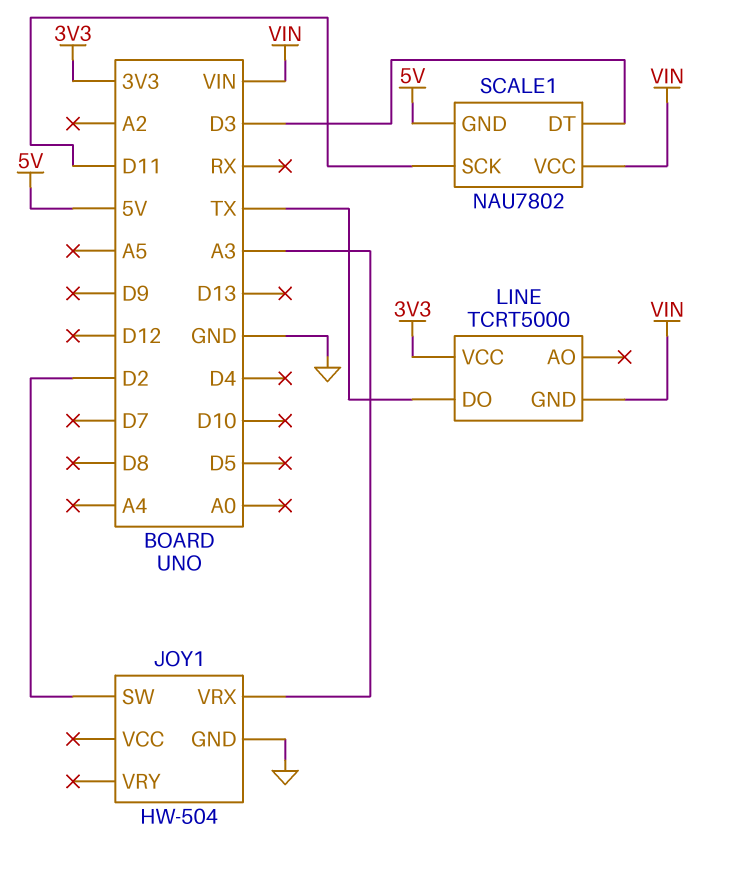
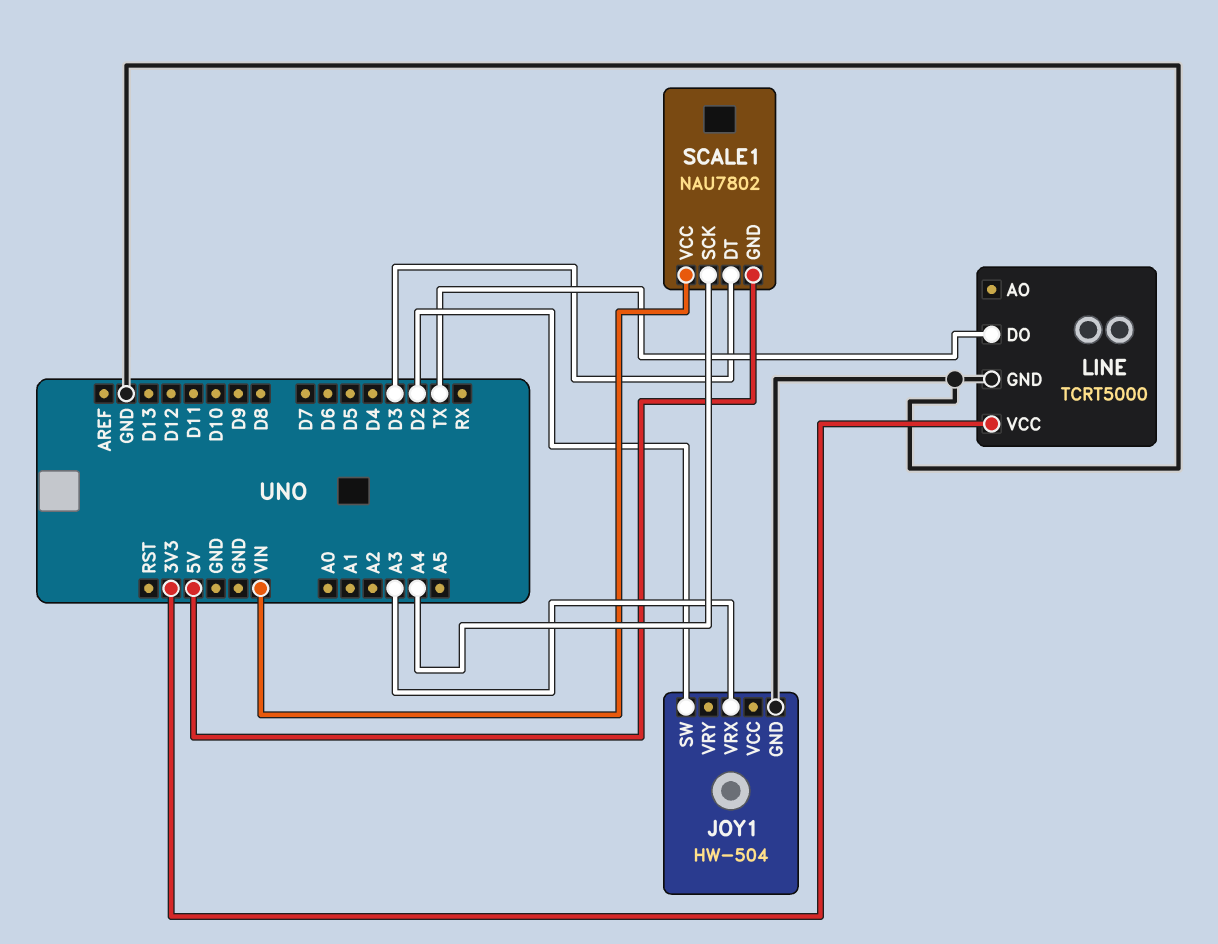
LINE pin GND: VIN -> GND
SCALE1 pin SCK: D11 -> A4

